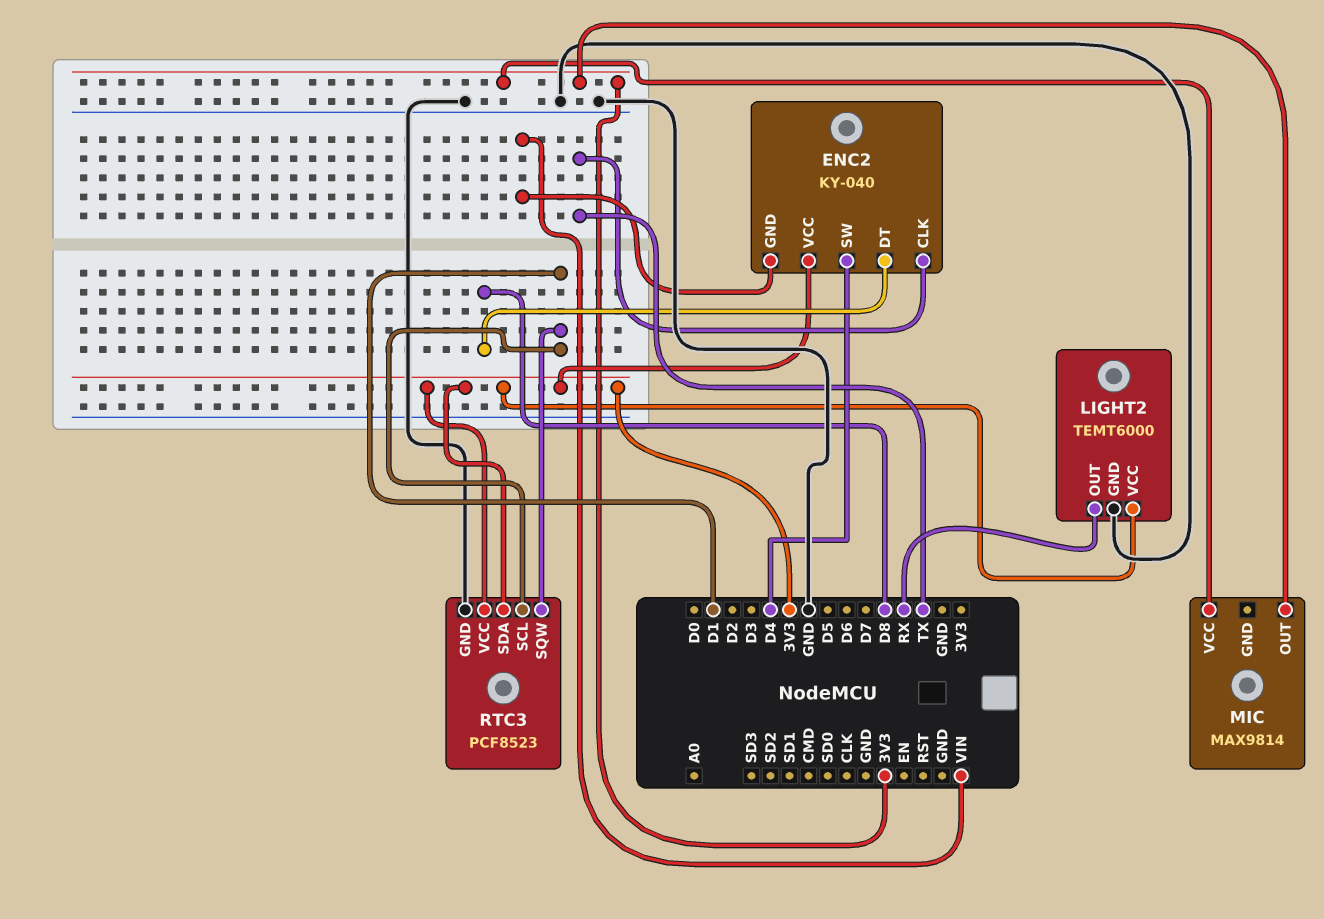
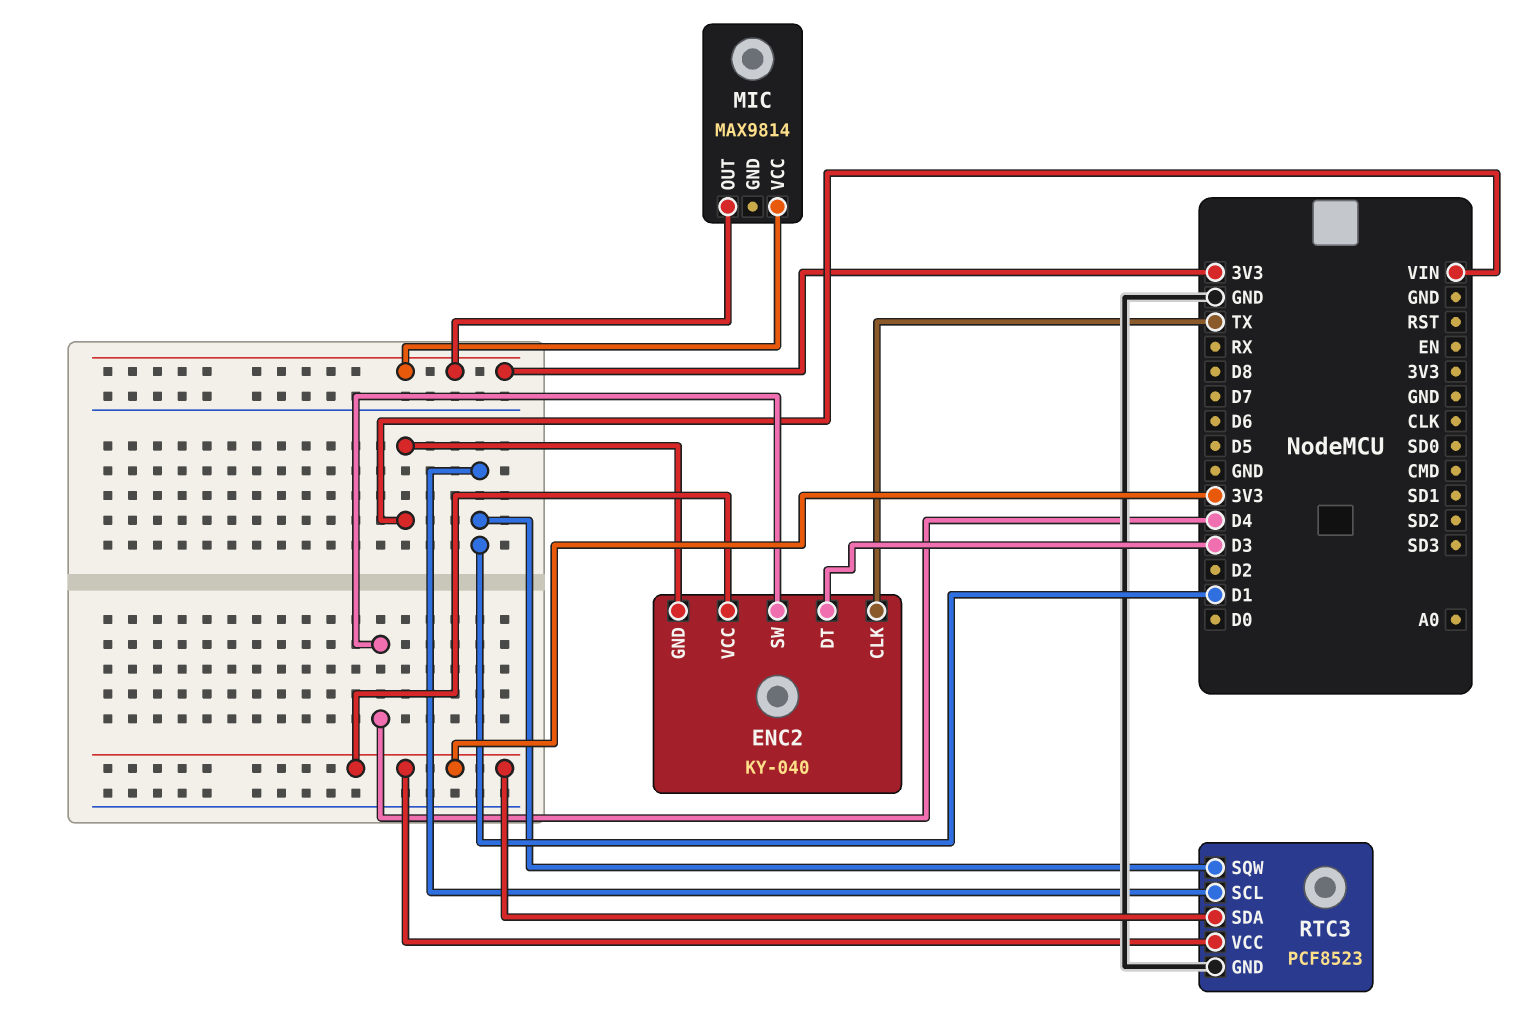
ENC2 pin DT: D8 -> D3
LIGHT2: TEMT6000 -> none
LIGHT2 pin GND: GND -> none
LIGHT2 pin OUT: RX -> none
LIGHT2 pin VCC: 3V3 -> none

